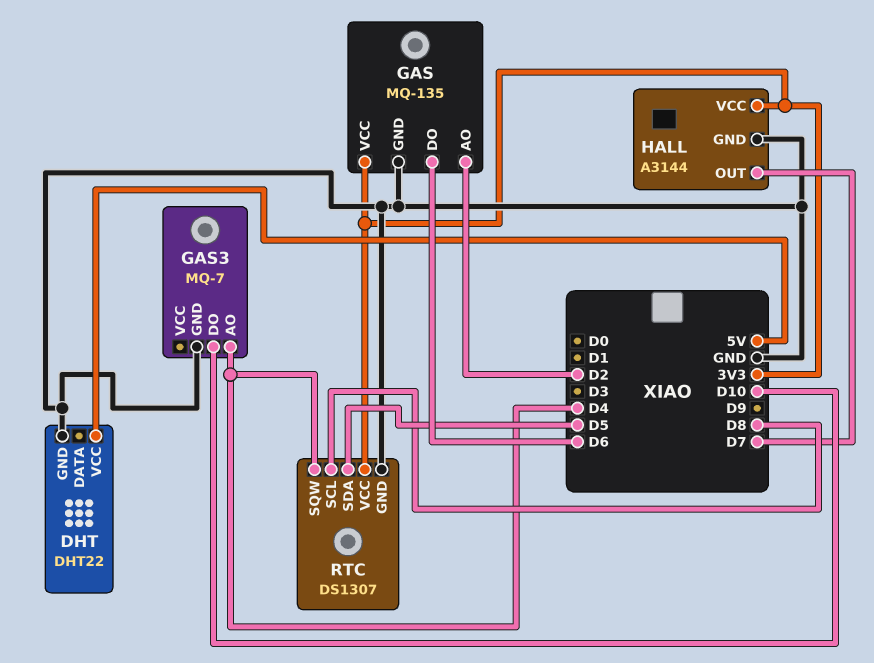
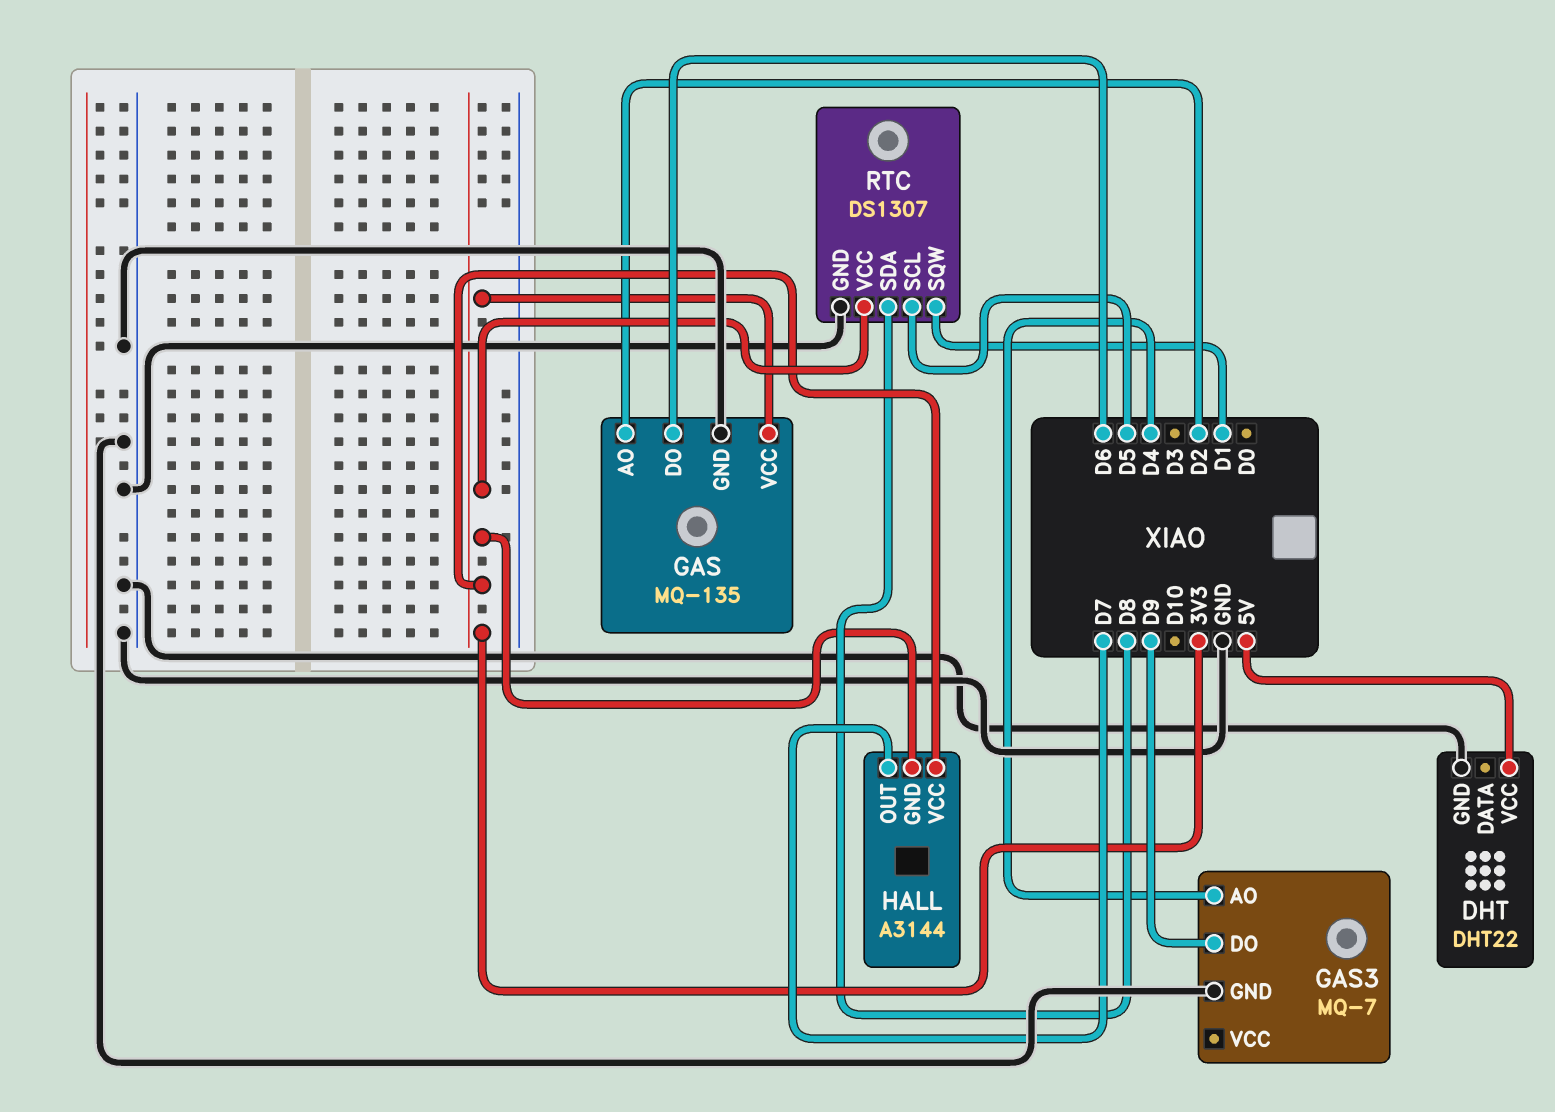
GAS3 pin DO: D10 -> D9
HALL pin GND: GND -> 3V3
RTC pin SCL: D8 -> D5
RTC pin SDA: D5 -> D8
RTC pin SQW: D4 -> D1

